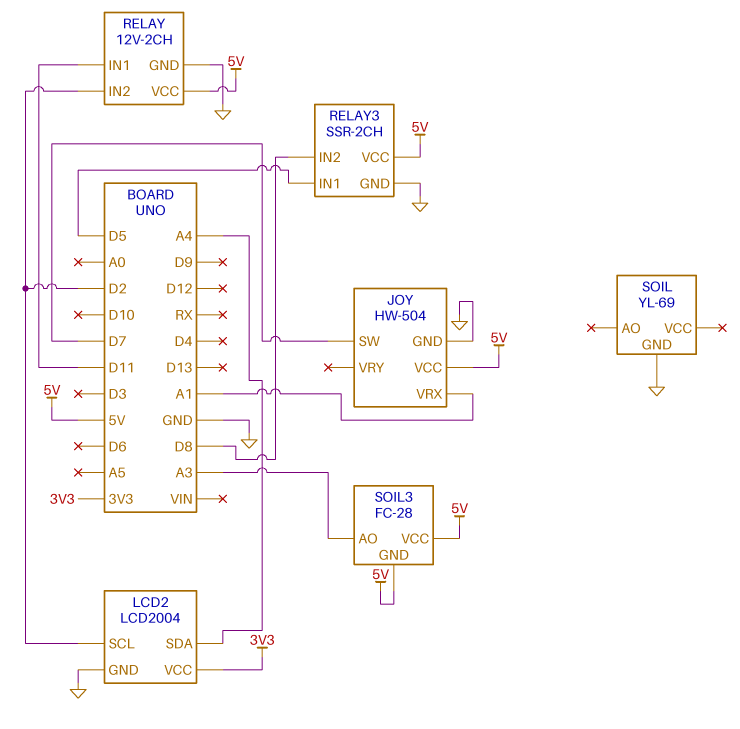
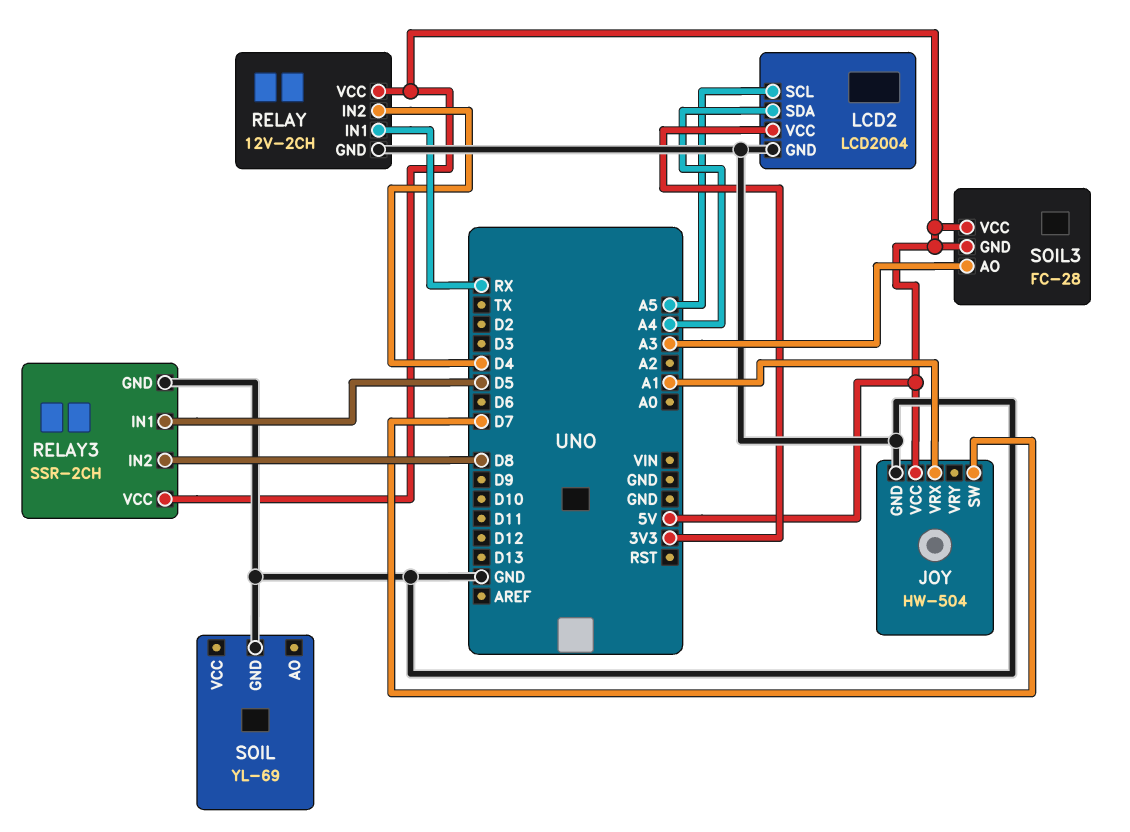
LCD2 pin SCL: D2 -> A5
RELAY pin IN1: D11 -> RX
RELAY pin IN2: D2 -> D4

